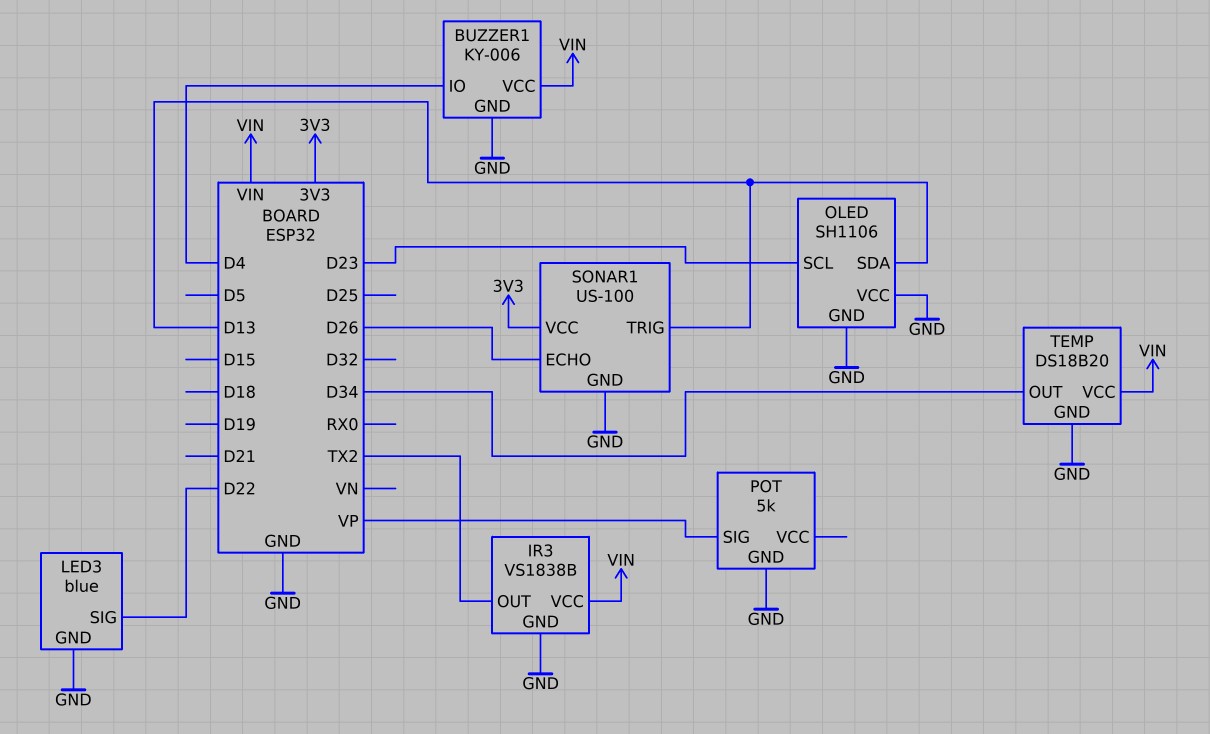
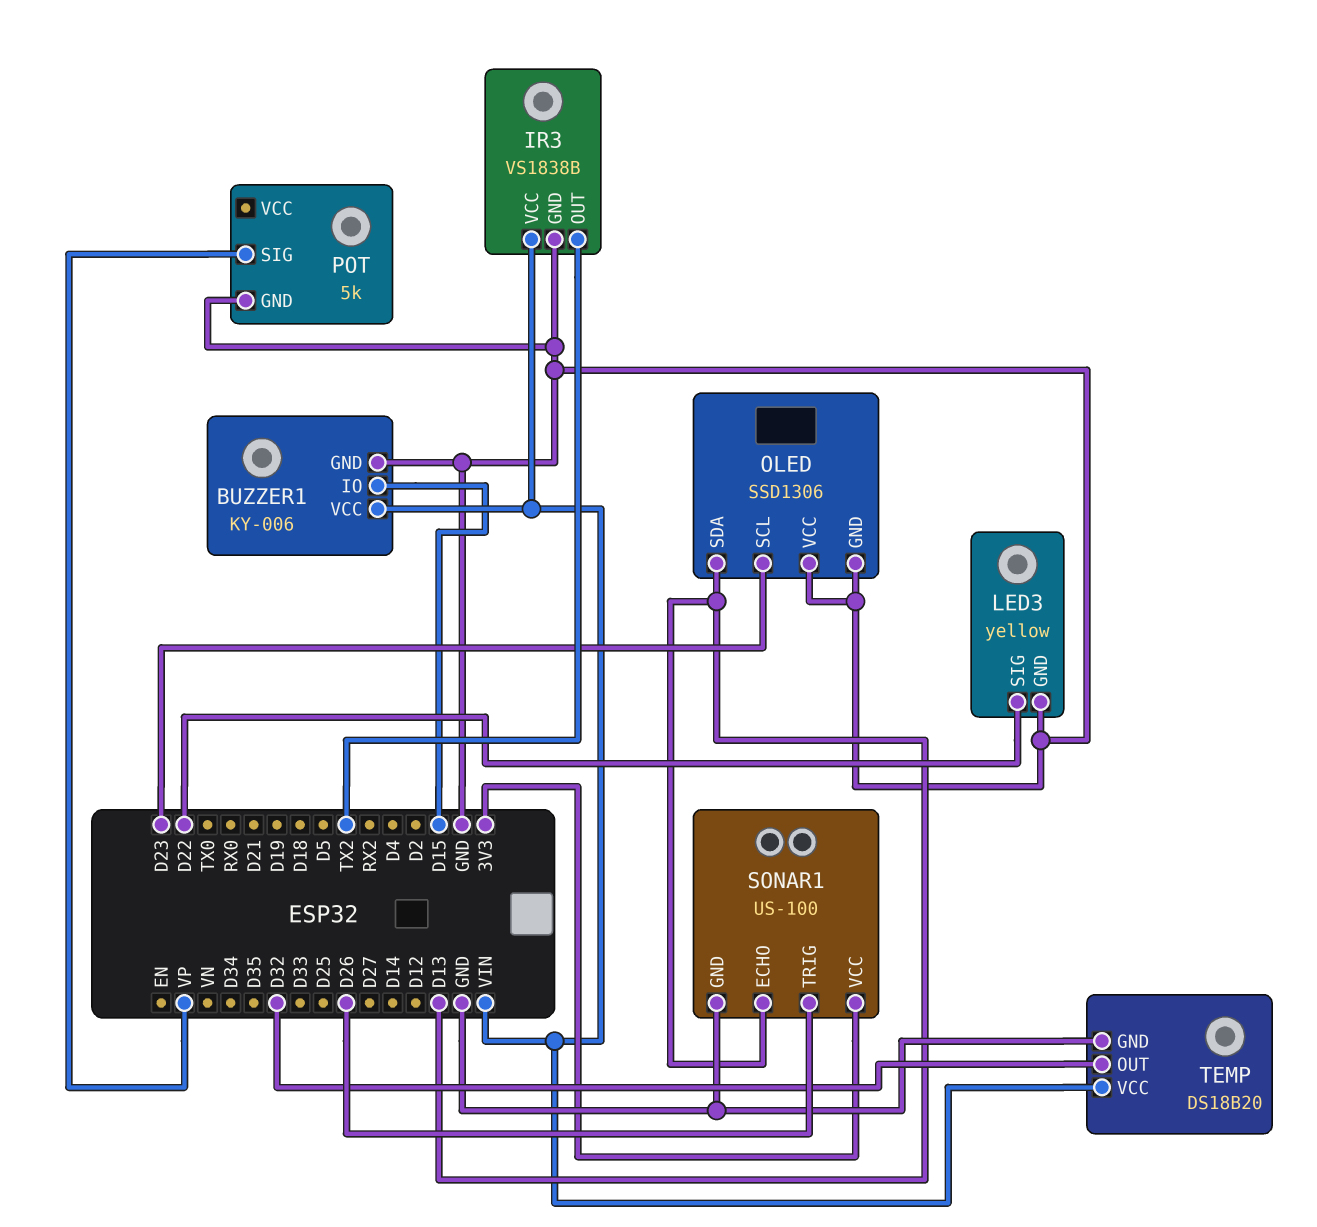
BUZZER1 pin IO: D4 -> D15
LED3: blue -> yellow
OLED: SH1106 -> SSD1306
SONAR1 pin ECHO: D26 -> D13
SONAR1 pin TRIG: D13 -> D26
TEMP pin OUT: D34 -> D32

